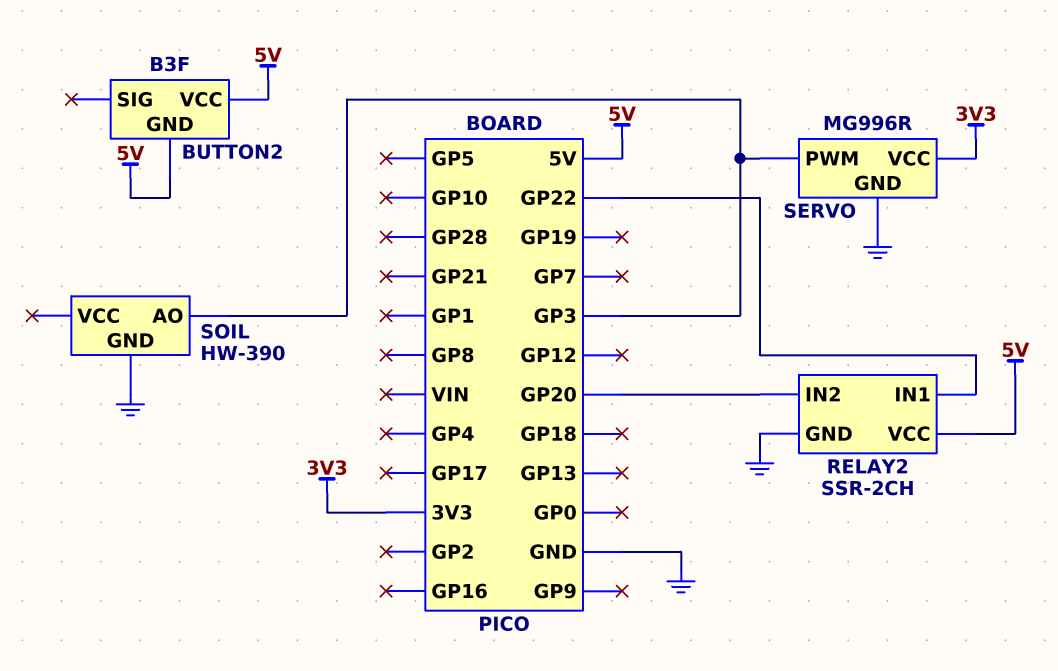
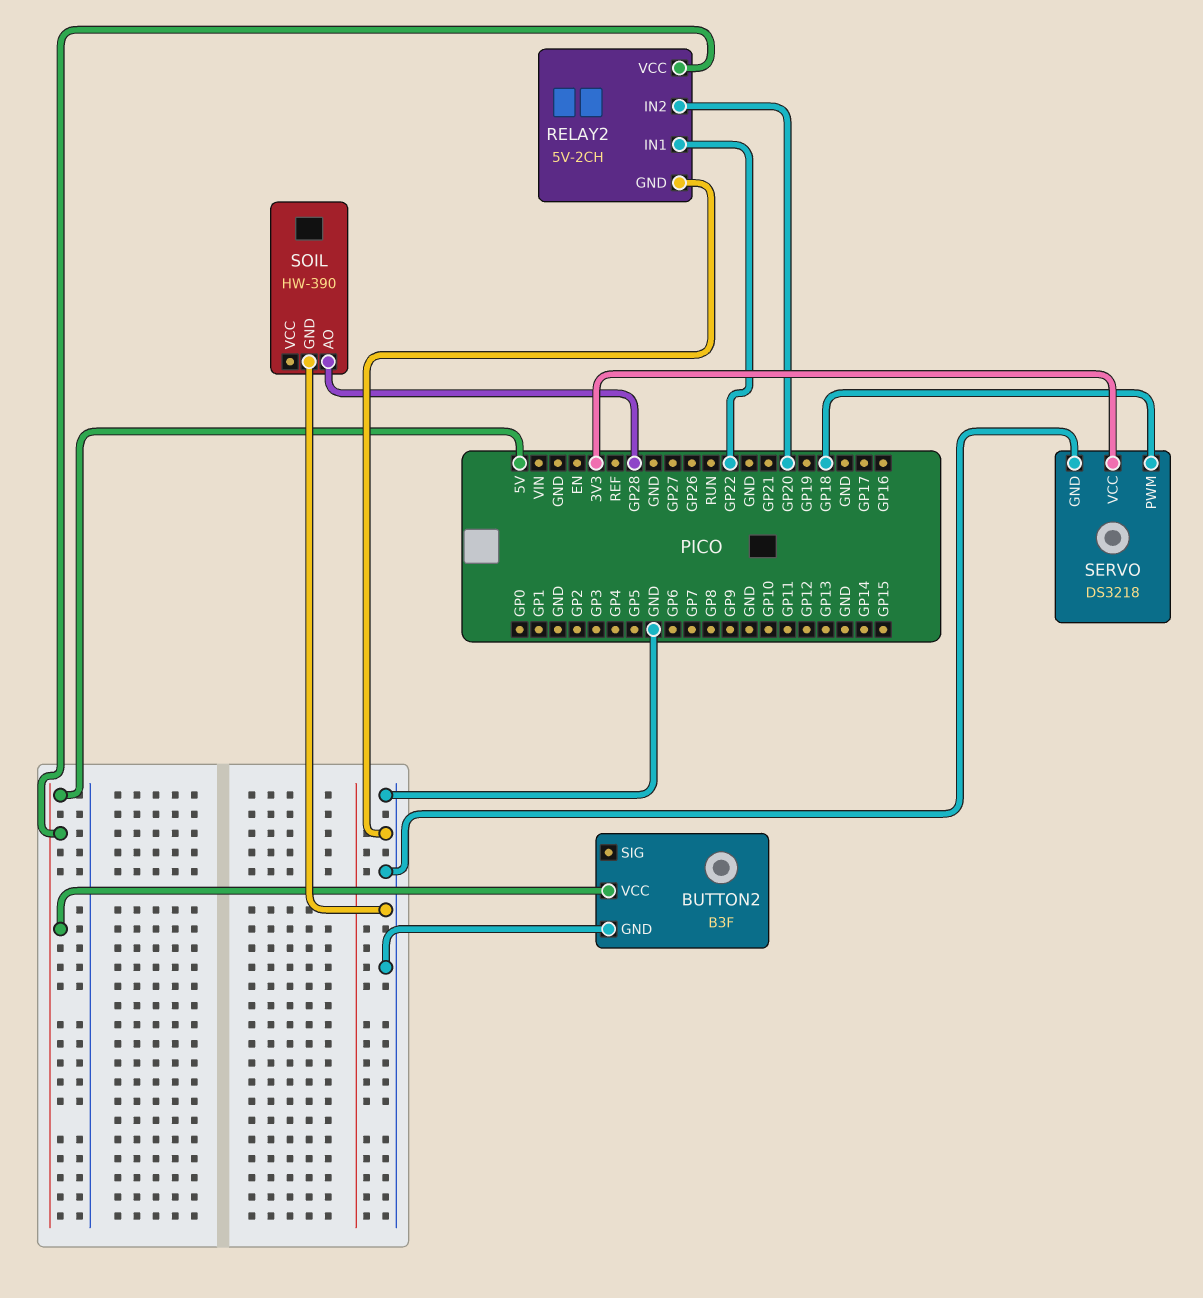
BUTTON2 pin GND: 5V -> GND
RELAY2: SSR-2CH -> 5V-2CH
SERVO: MG996R -> DS3218
SERVO pin PWM: GP3 -> GP18
SOIL pin AO: GP3 -> GP28

